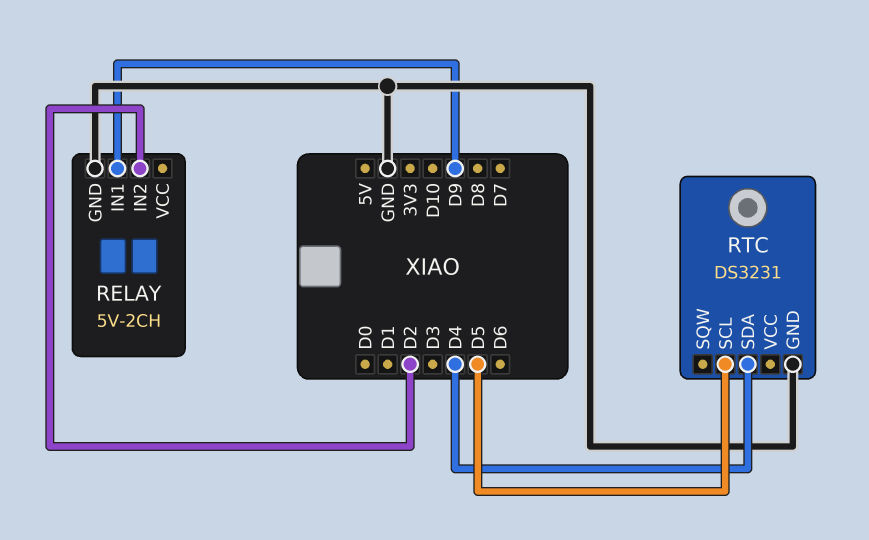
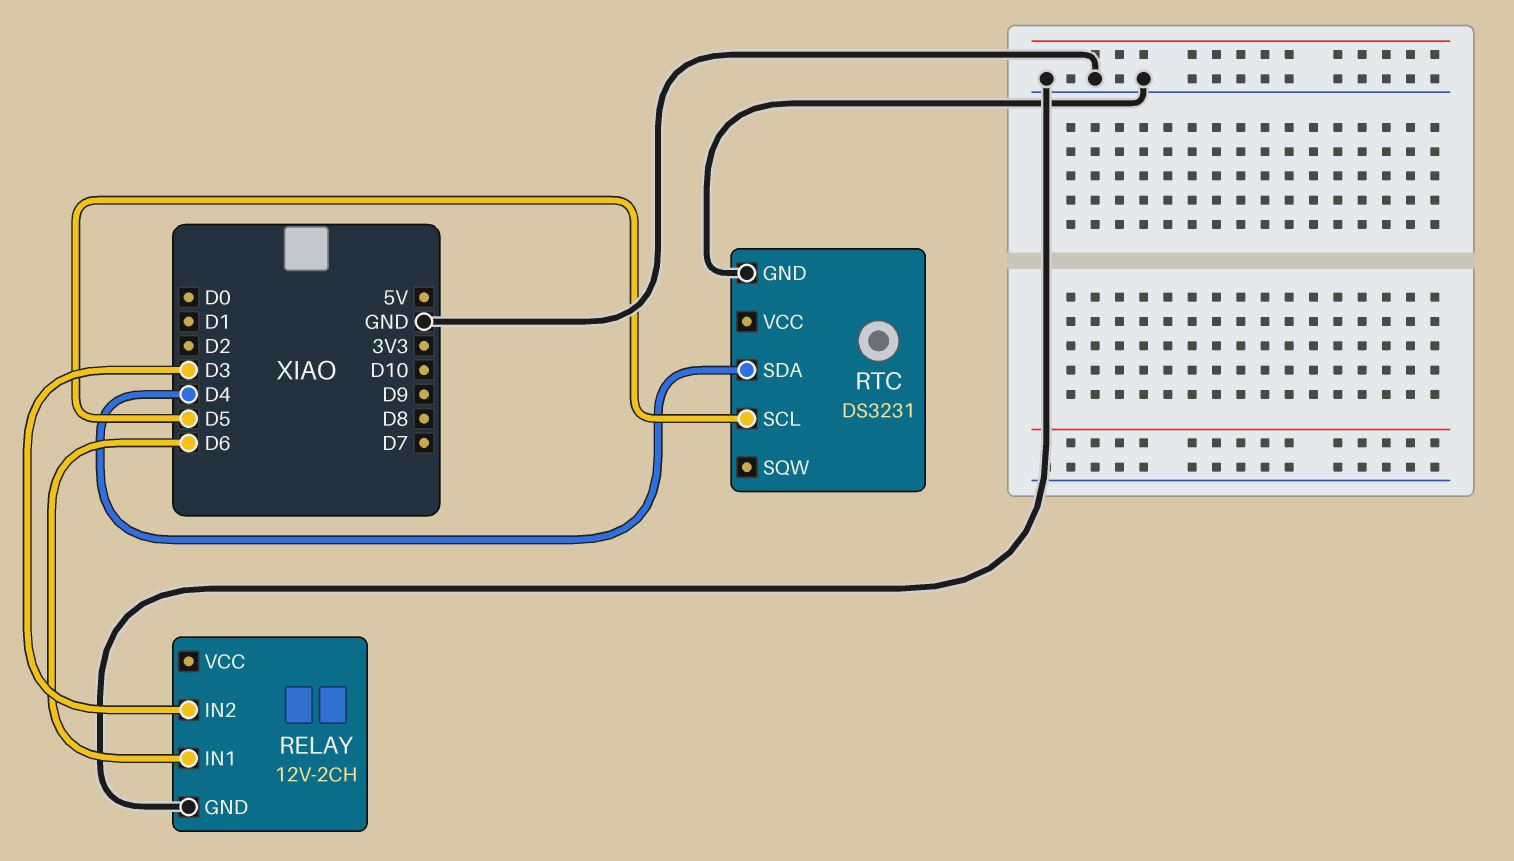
RELAY: 5V-2CH -> 12V-2CH
RELAY pin IN1: D9 -> D6
RELAY pin IN2: D2 -> D3

